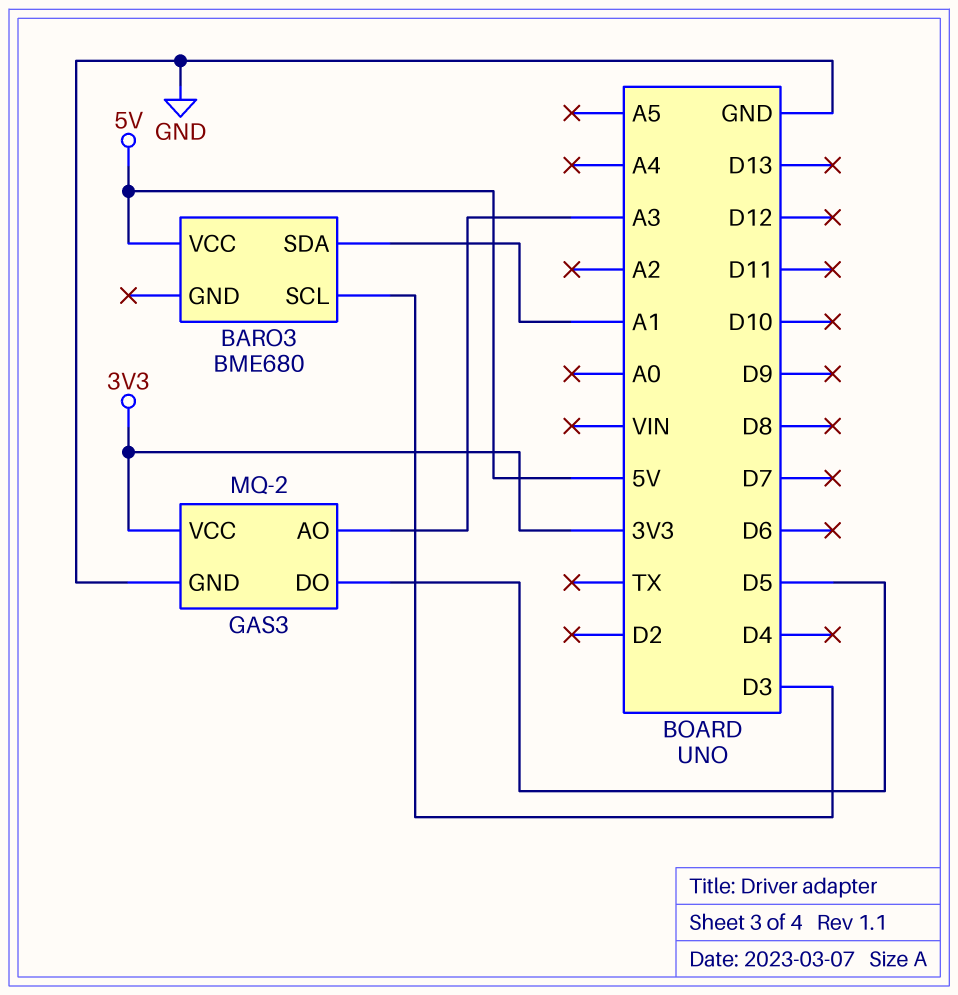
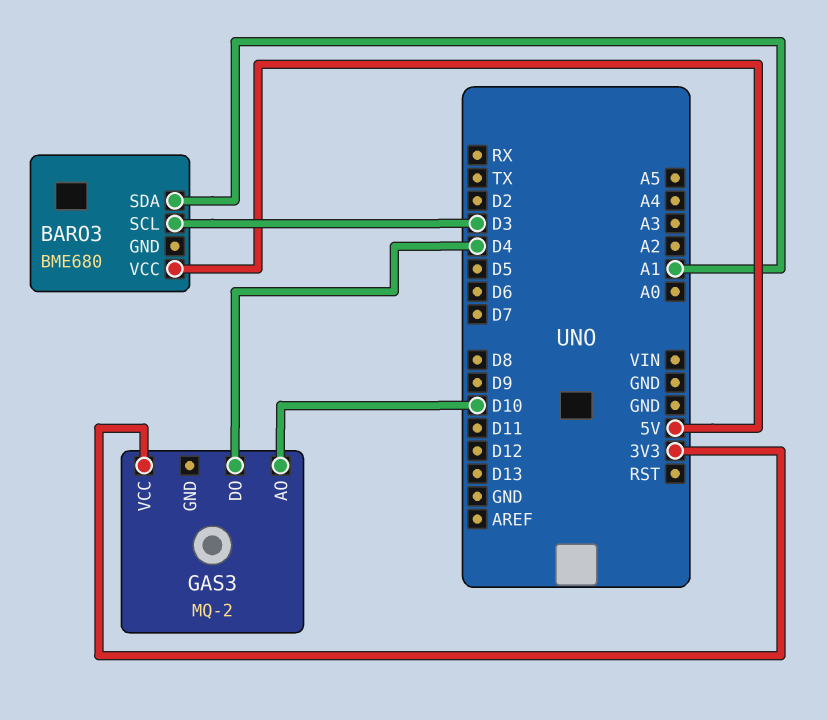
GAS3 pin AO: A3 -> D10
GAS3 pin DO: D5 -> D4
GAS3 pin GND: GND -> none

